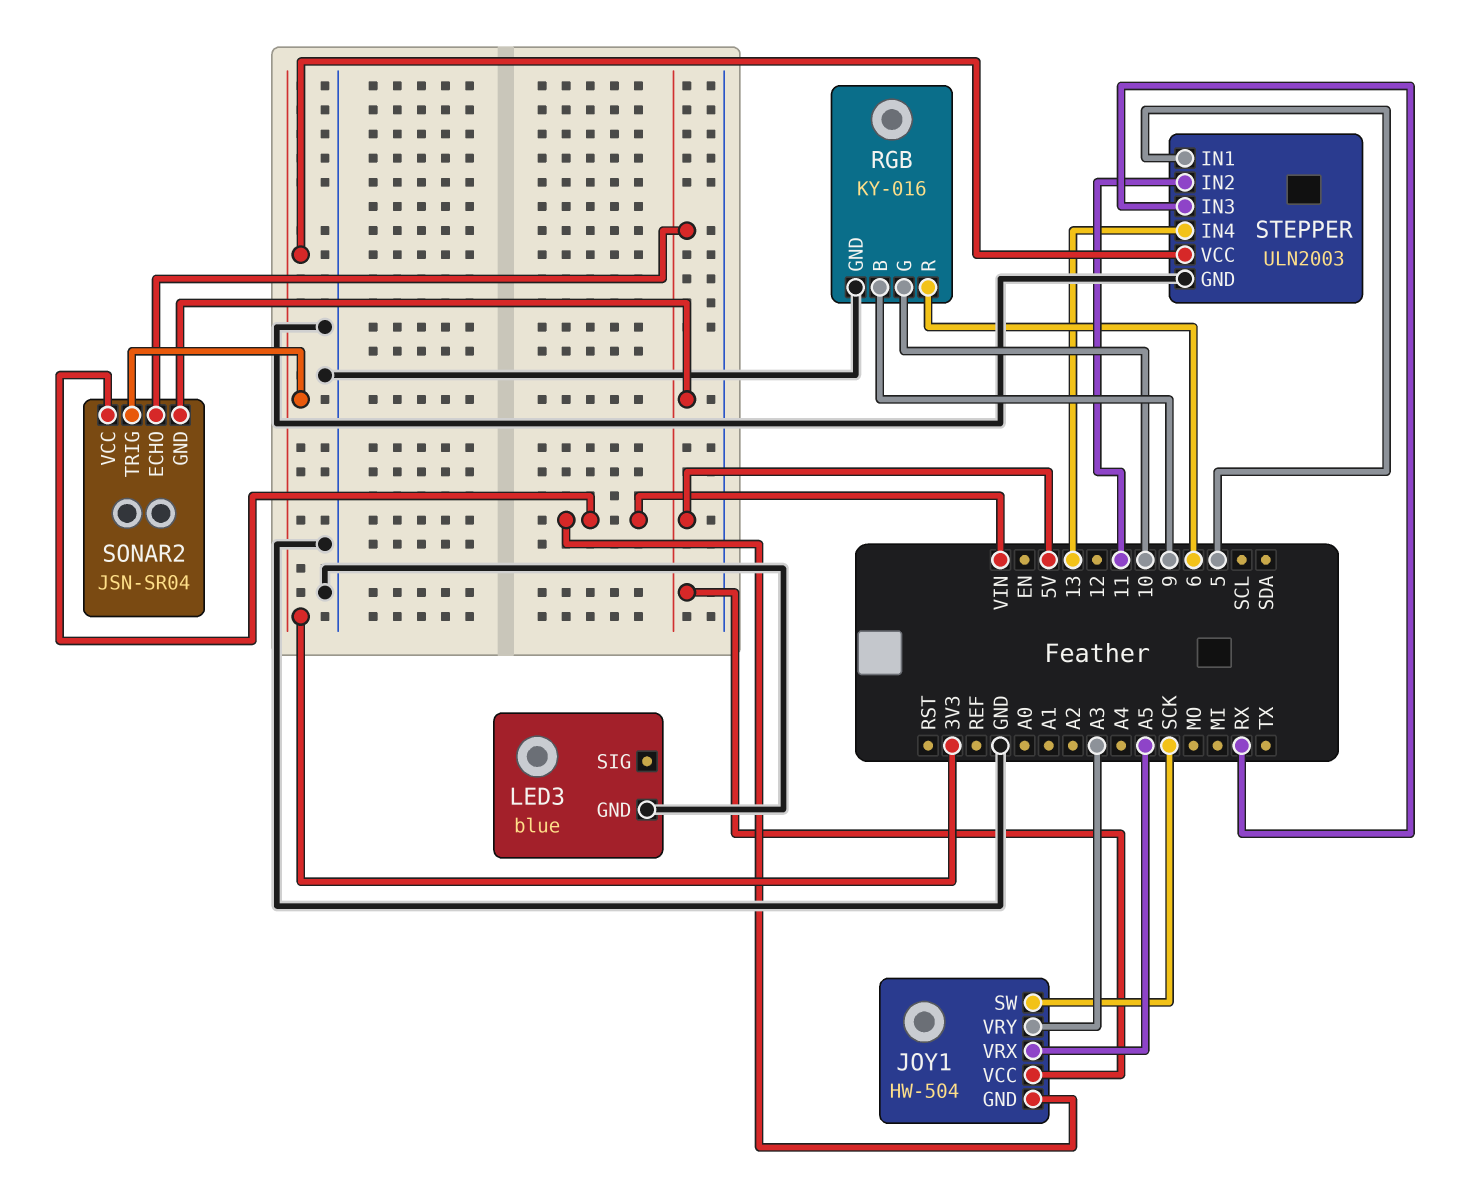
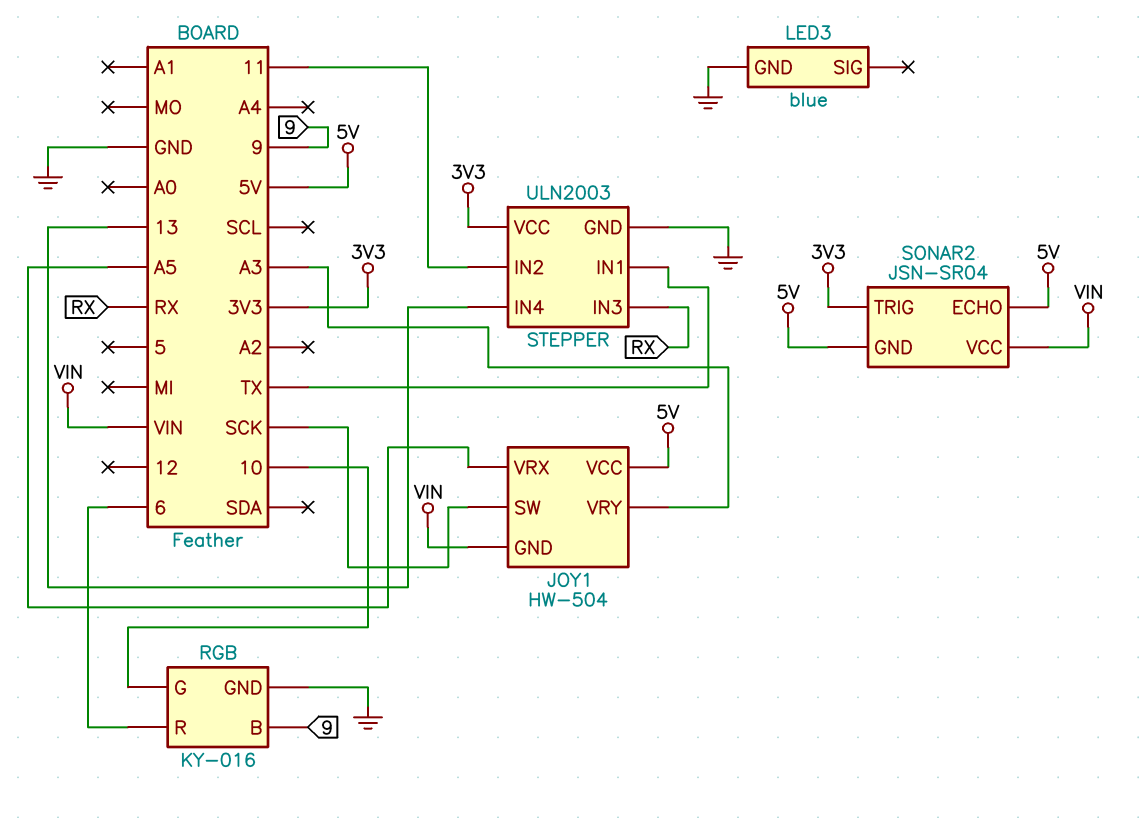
STEPPER pin IN1: 5 -> TX

